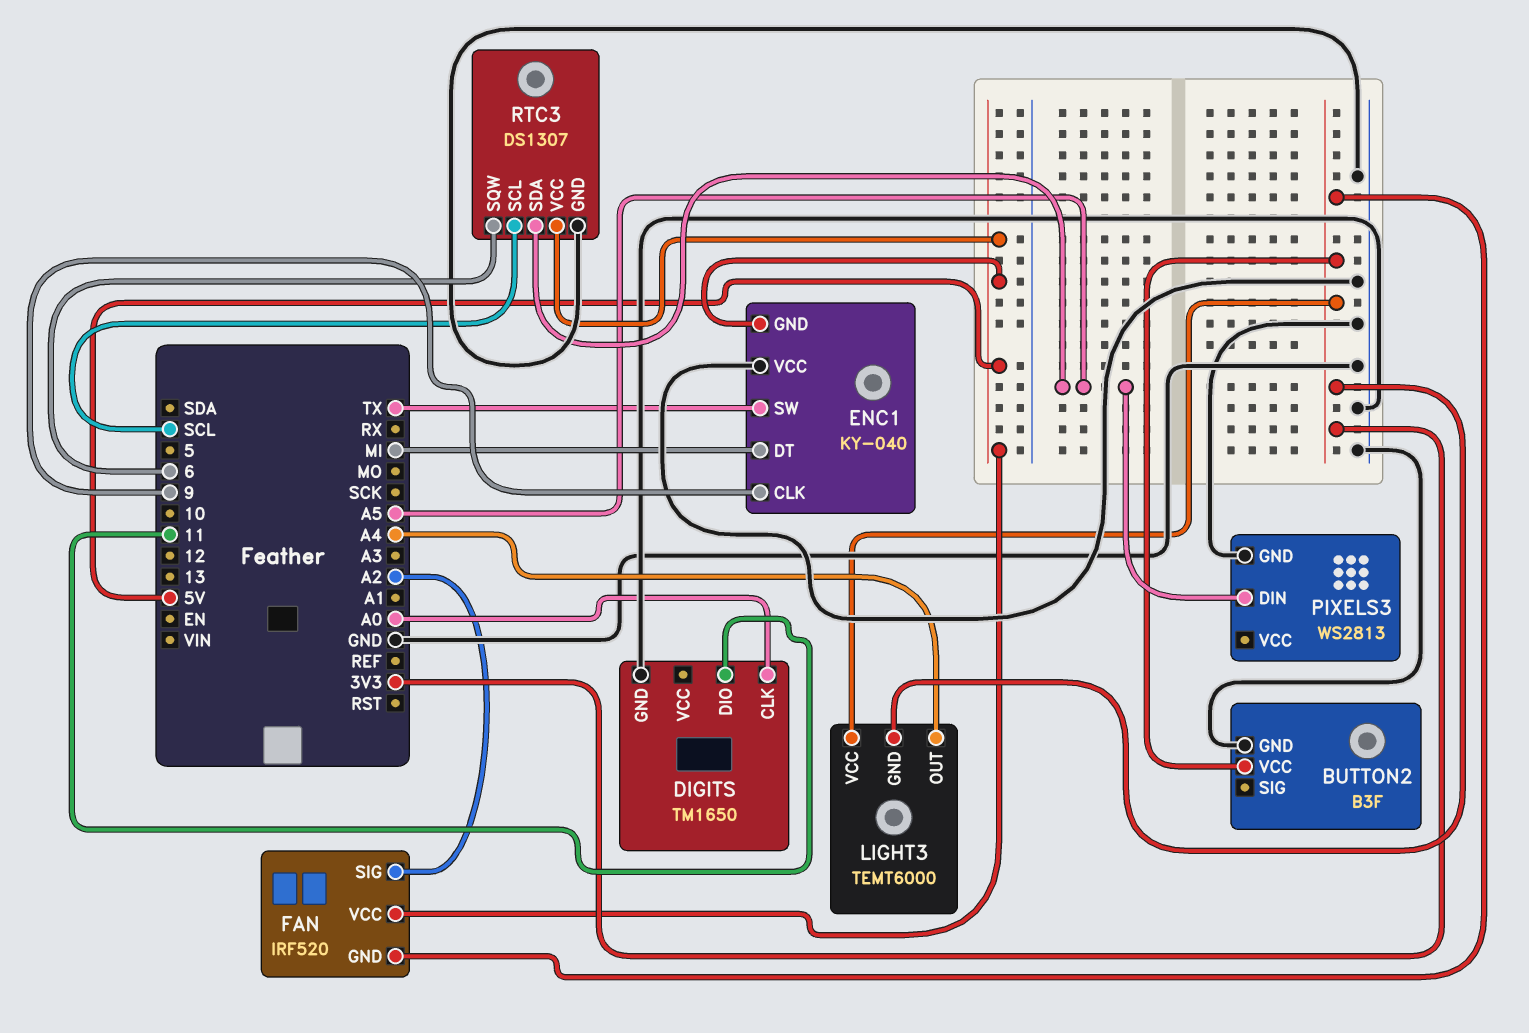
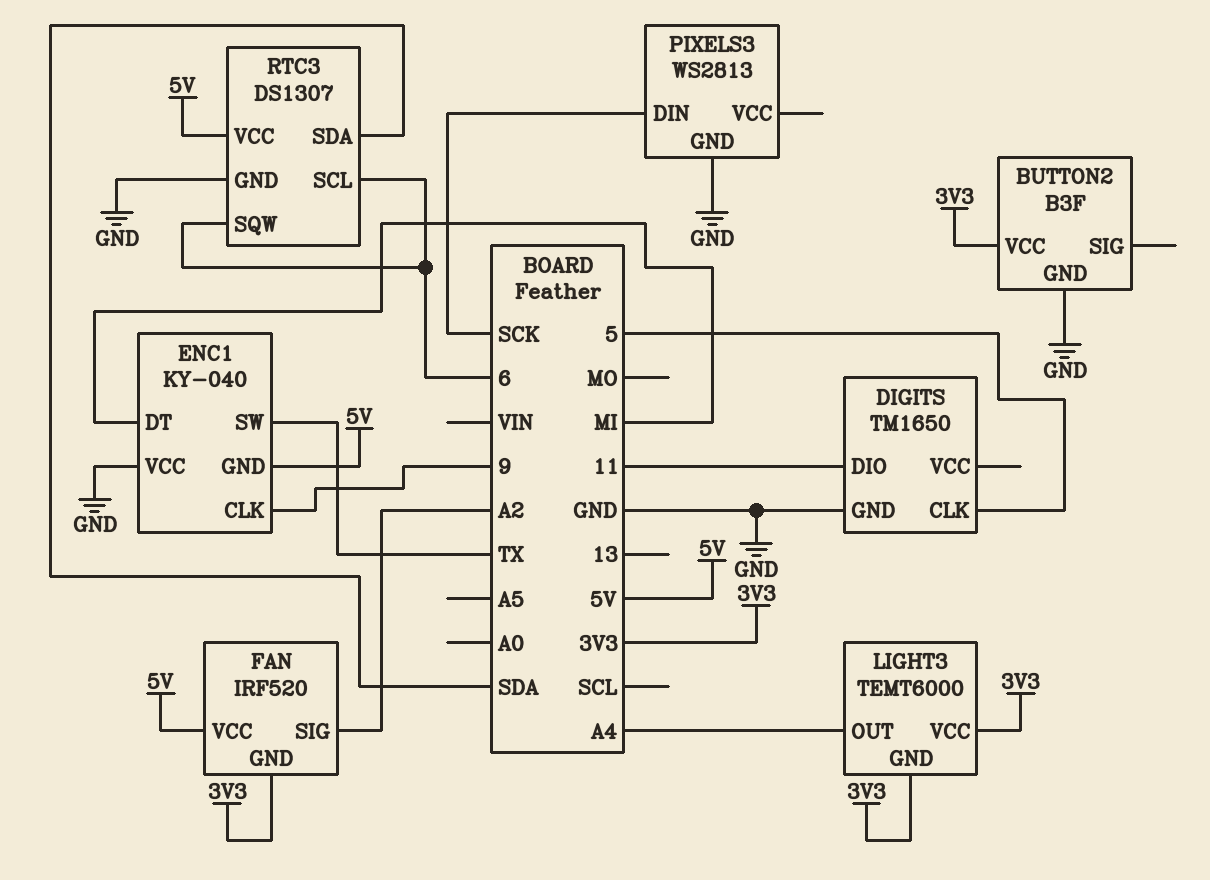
DIGITS pin CLK: A0 -> 5
PIXELS3 pin DIN: A5 -> SCK
RTC3 pin SCL: SCL -> 6
RTC3 pin SDA: A5 -> SDA

